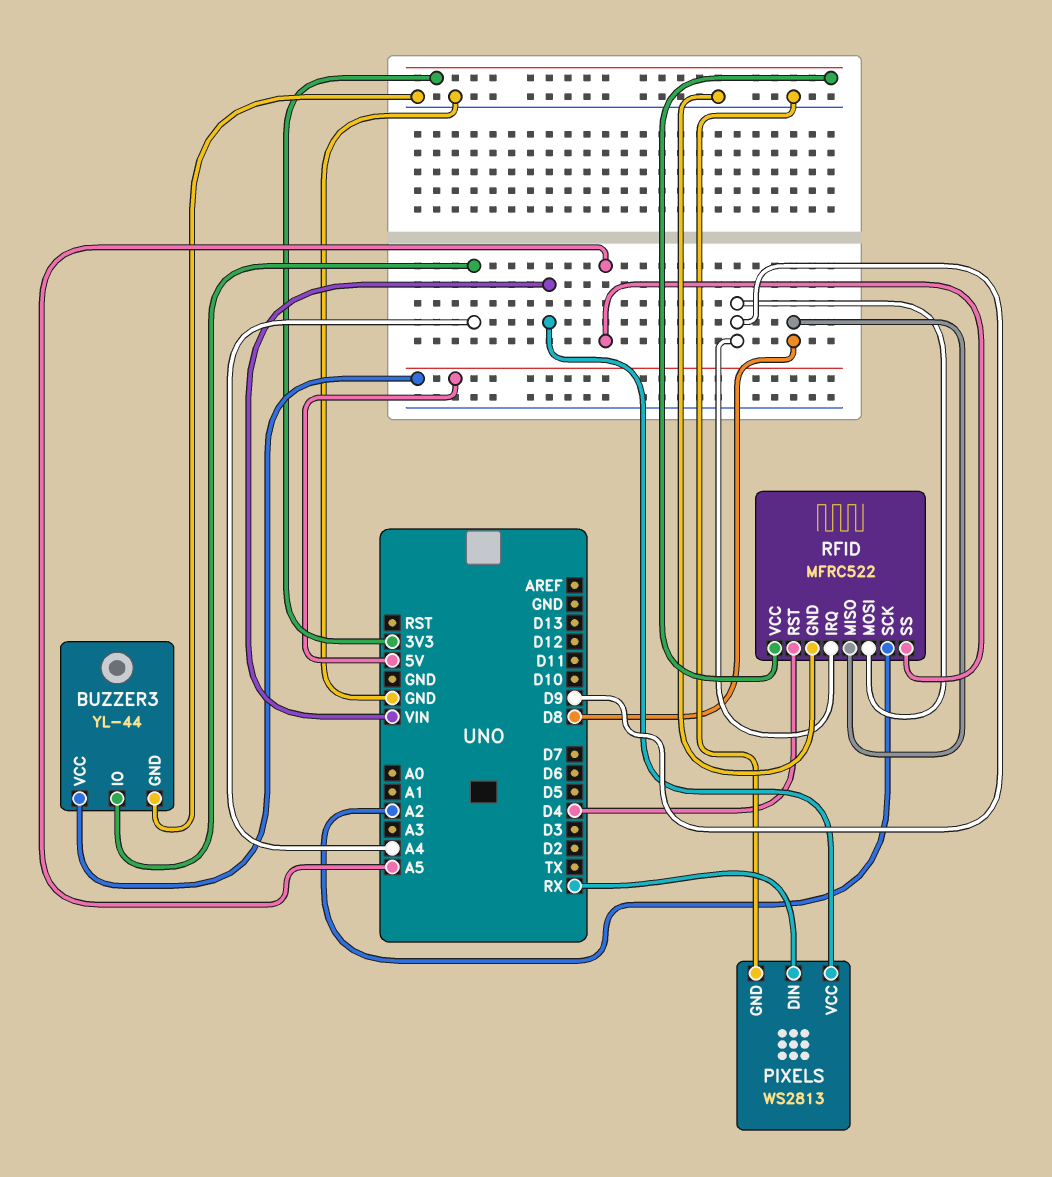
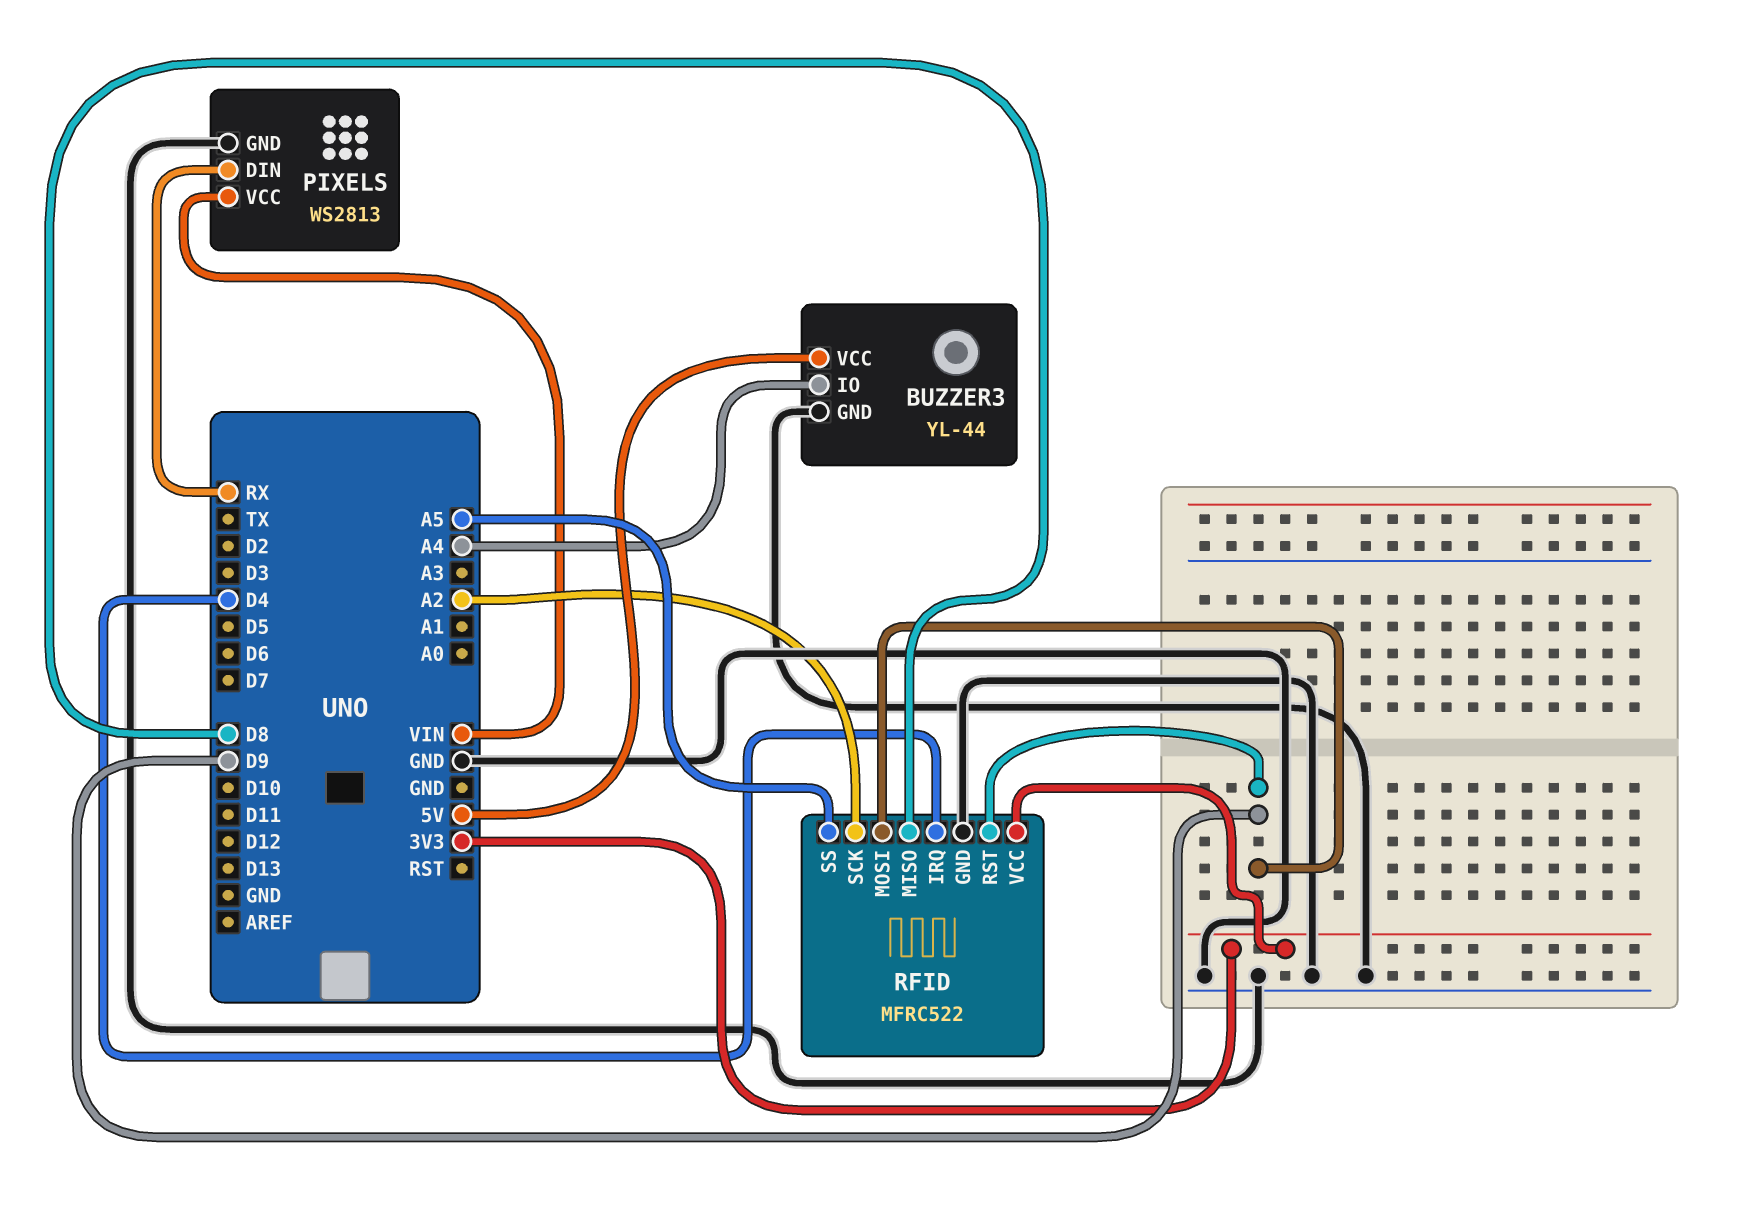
RFID pin IRQ: D9 -> D4
RFID pin RST: D4 -> D9

